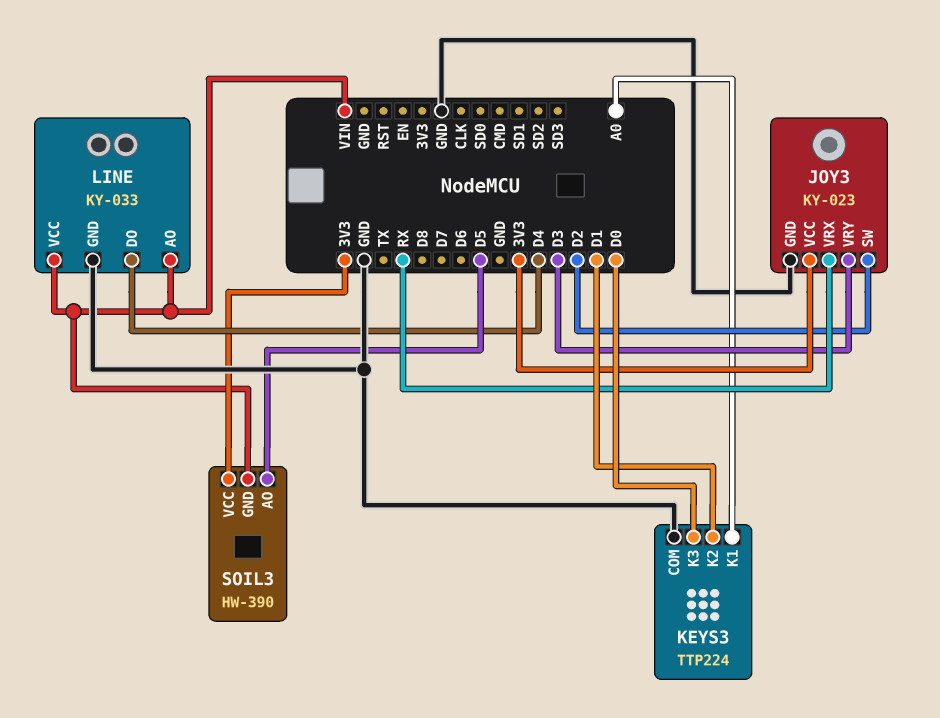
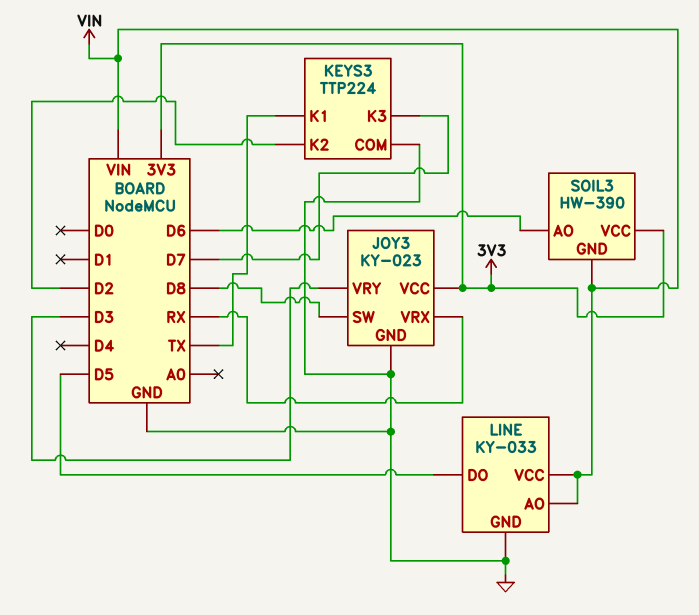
JOY3 pin SW: D2 -> D8
KEYS3 pin K1: A0 -> TX
KEYS3 pin K2: D1 -> D2
KEYS3 pin K3: D0 -> D7
LINE pin DO: D4 -> D5
SOIL3 pin AO: D5 -> D6

